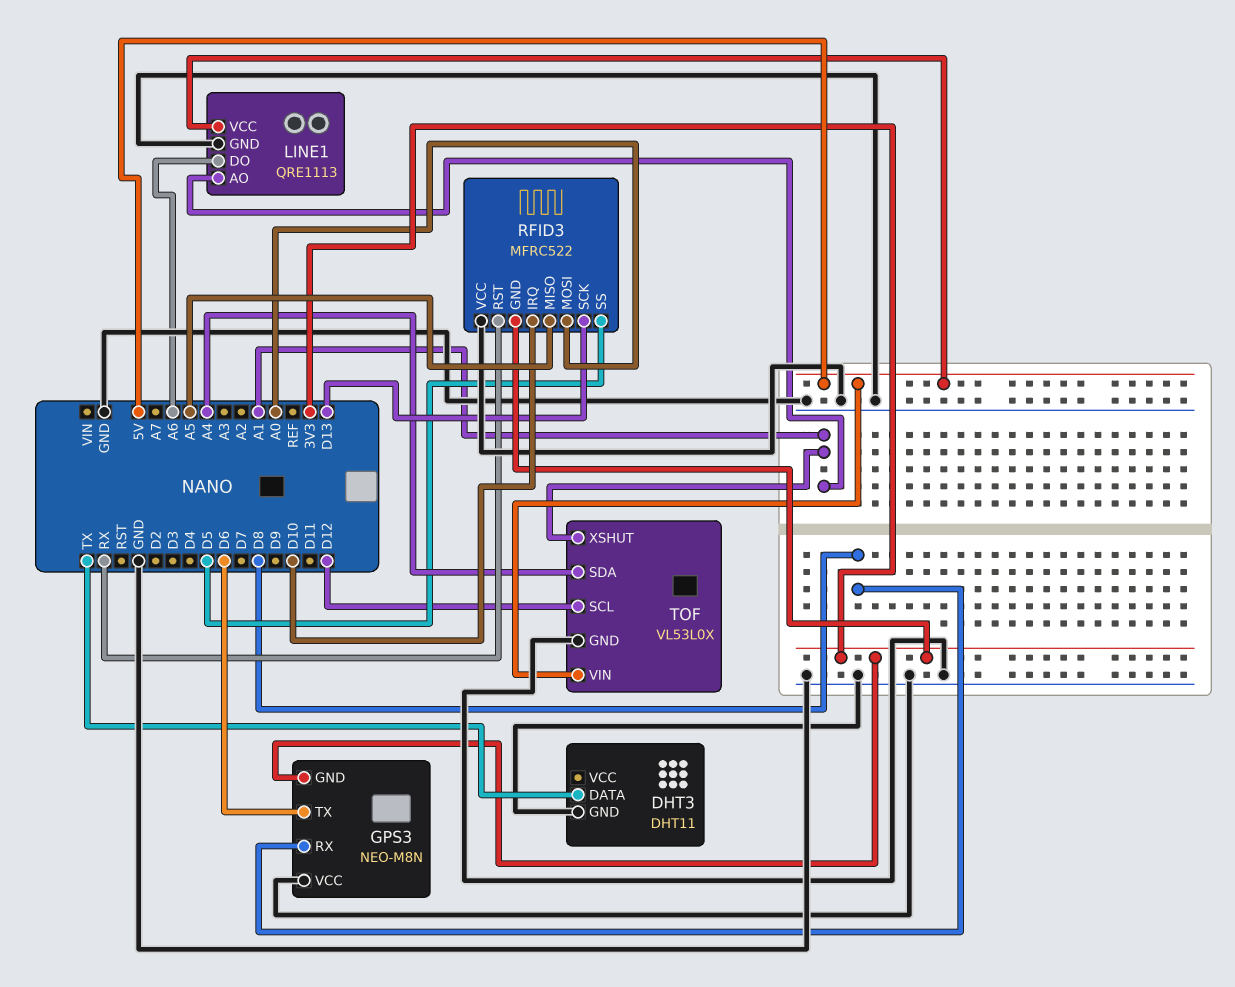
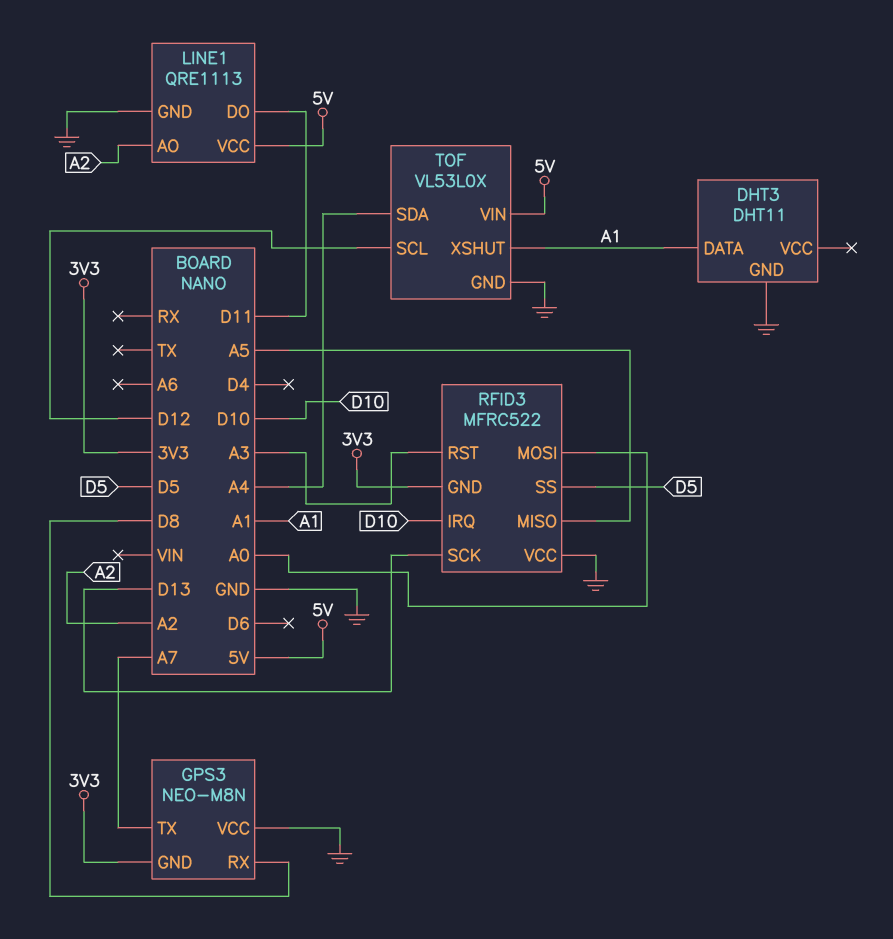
DHT3 pin DATA: TX -> A1
GPS3 pin TX: D6 -> A7
LINE1 pin AO: A1 -> A2
LINE1 pin DO: A6 -> D11
RFID3 pin RST: RX -> A3

